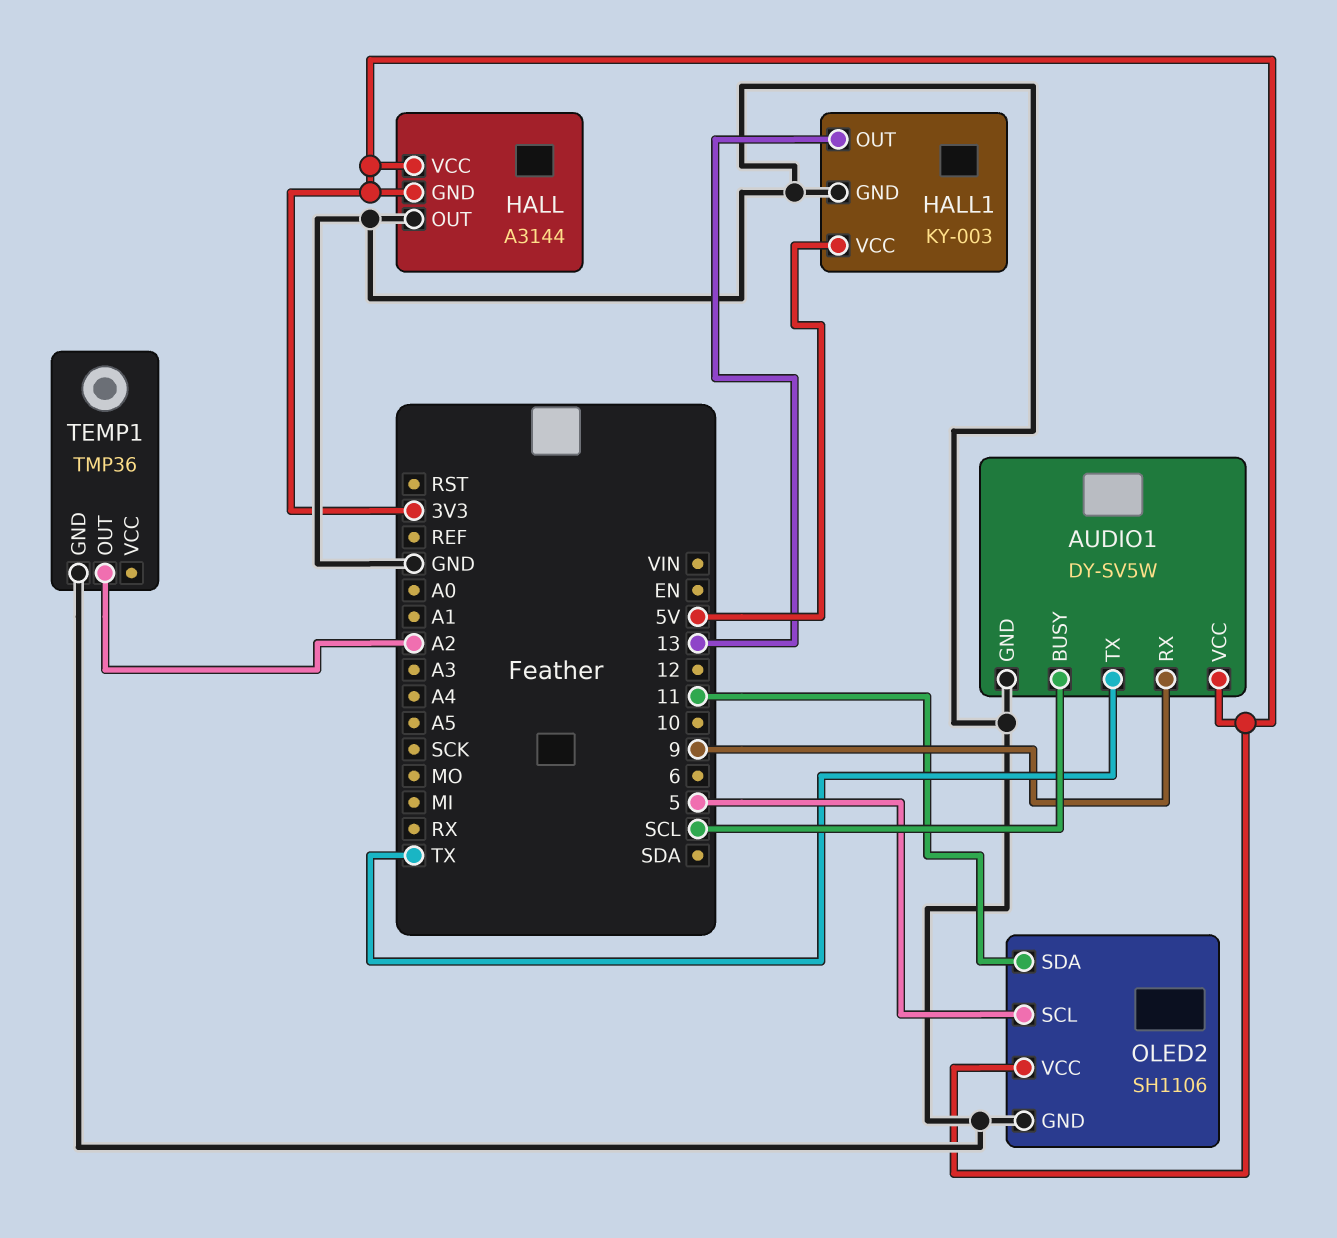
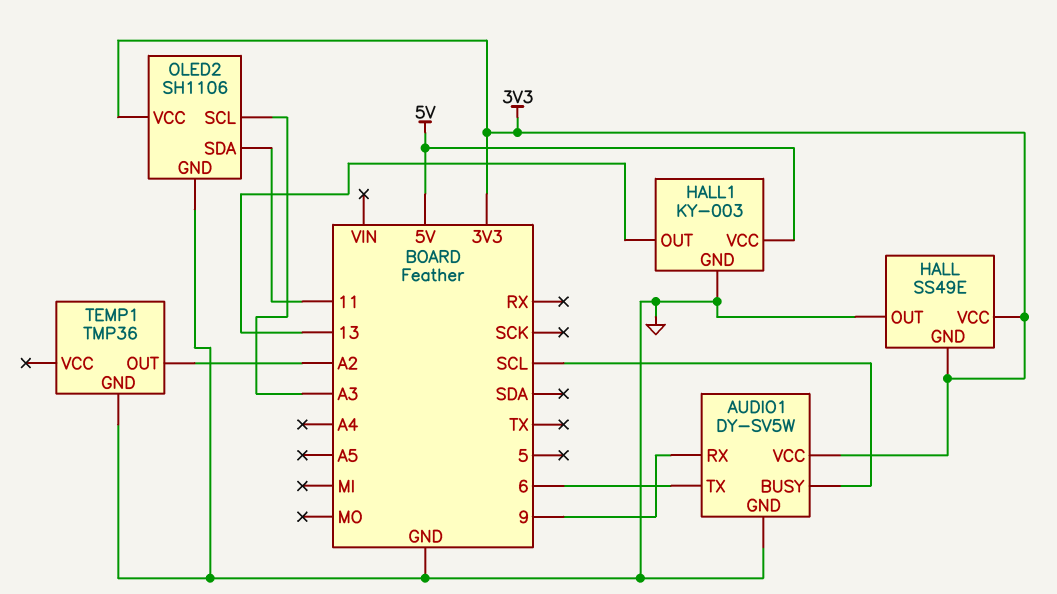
AUDIO1 pin TX: TX -> 6
HALL: A3144 -> SS49E
OLED2 pin SCL: 5 -> A3

